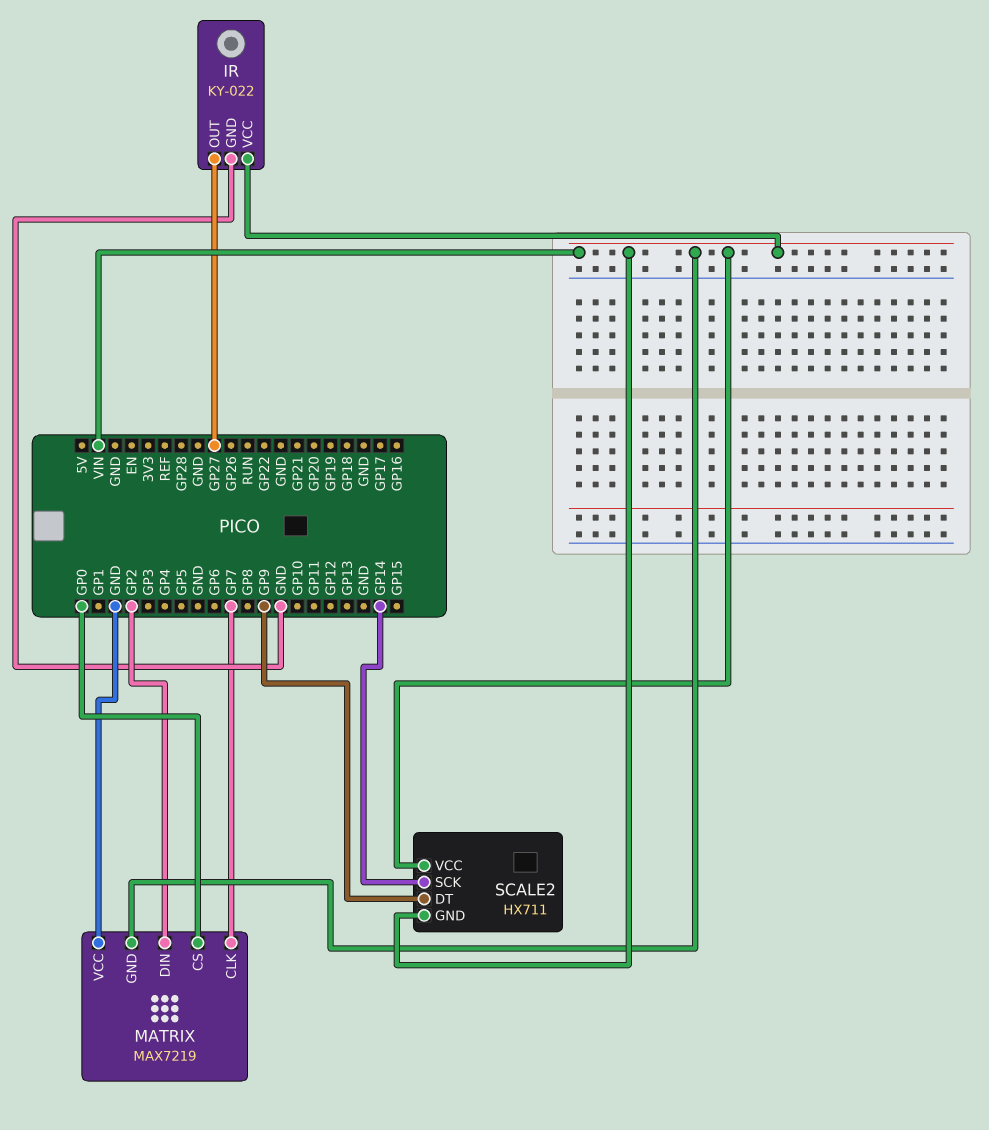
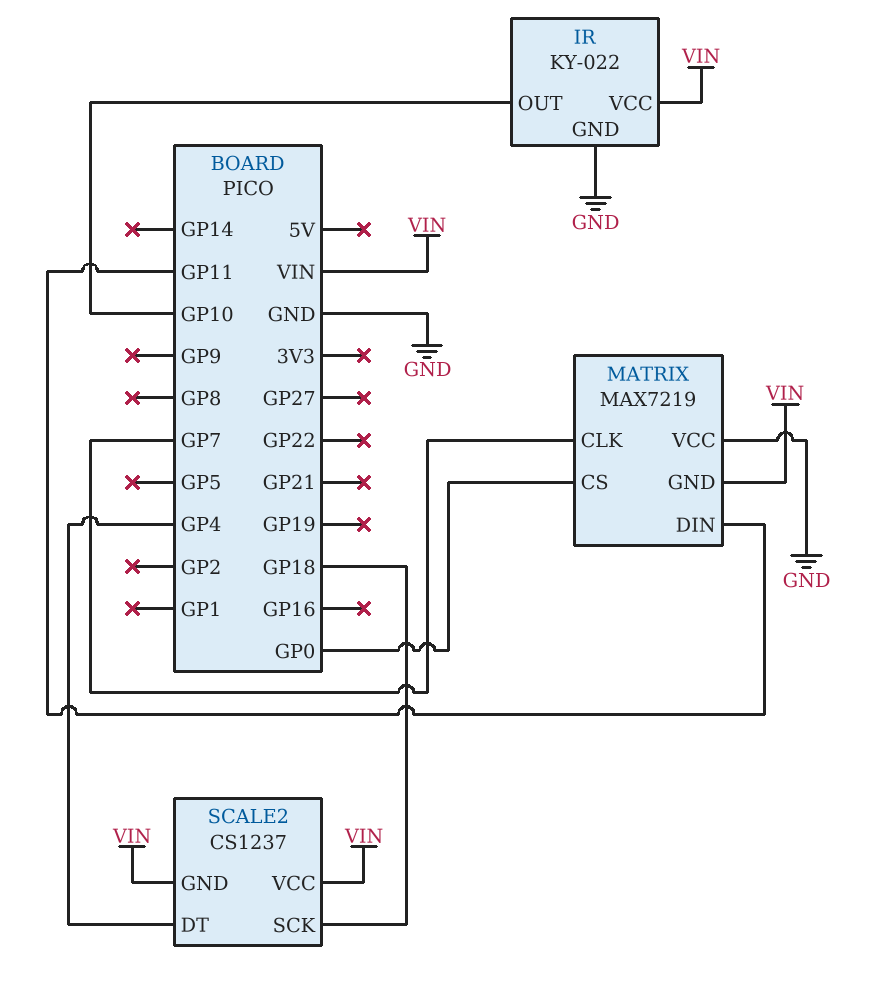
IR pin OUT: GP27 -> GP10
MATRIX pin DIN: GP2 -> GP11
SCALE2: HX711 -> CS1237
SCALE2 pin DT: GP9 -> GP4
SCALE2 pin SCK: GP14 -> GP18

